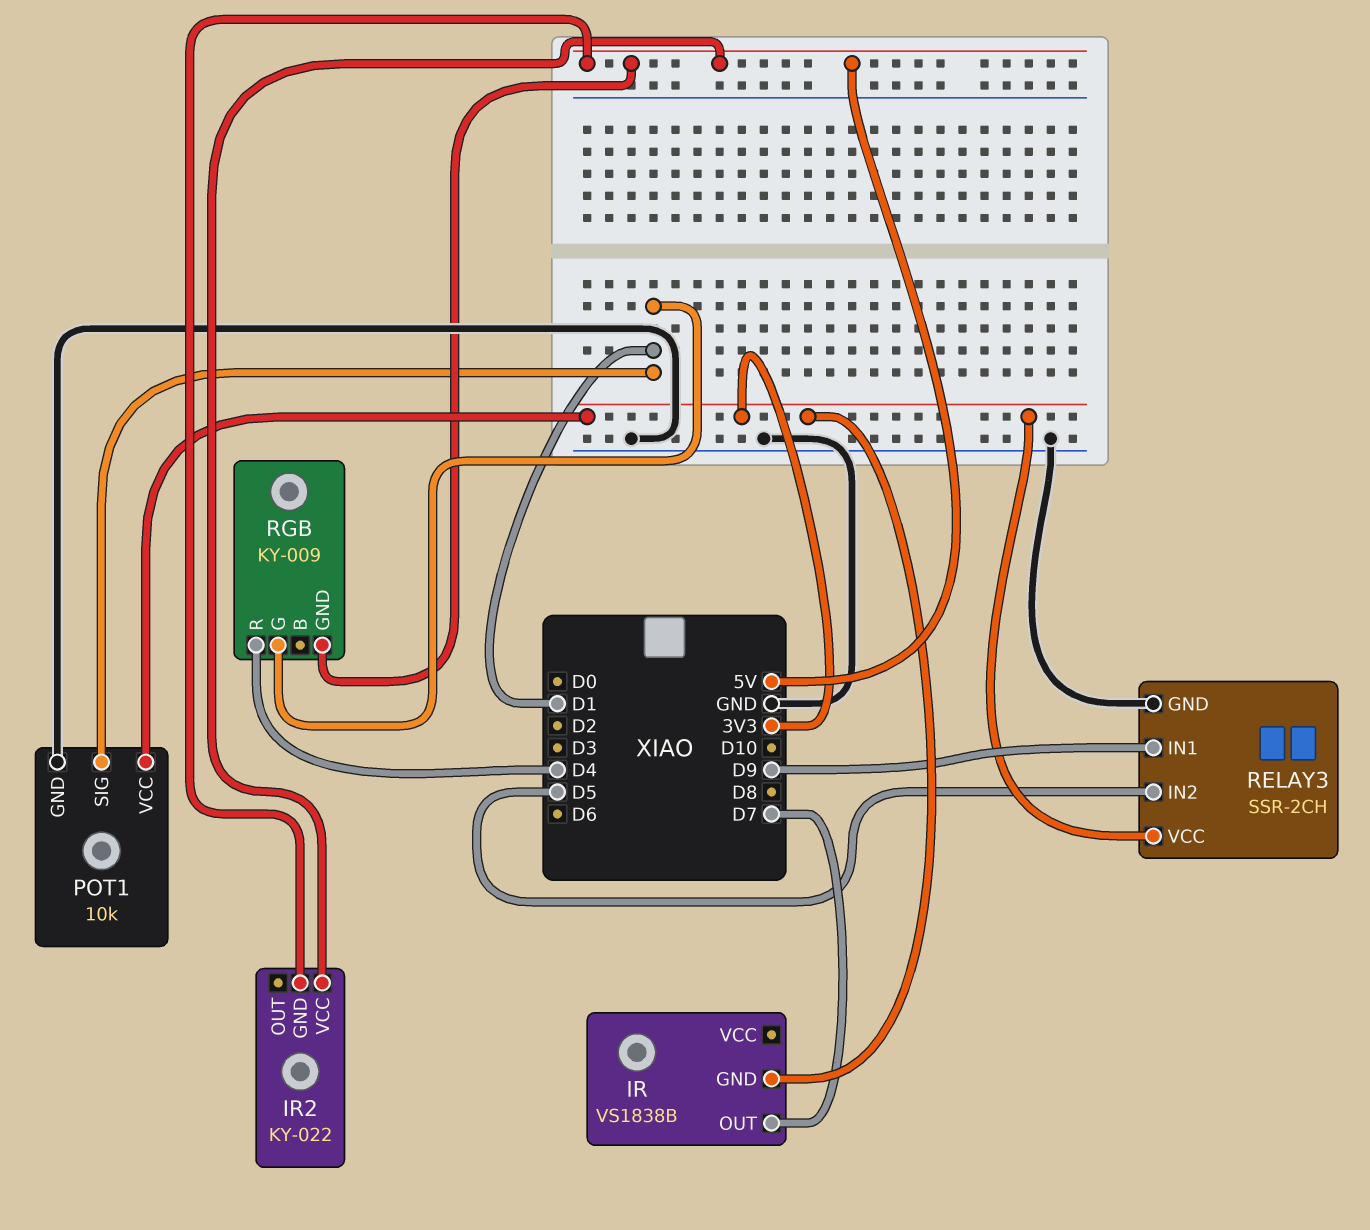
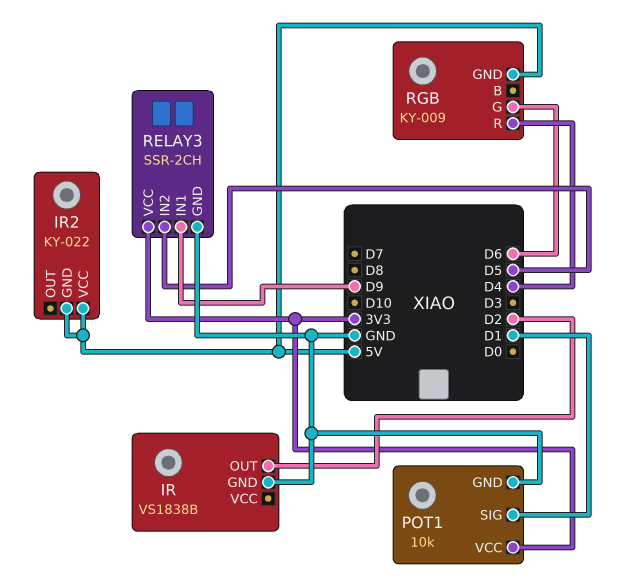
IR pin GND: 3V3 -> GND
IR pin OUT: D7 -> D2
RGB pin G: D1 -> D6

